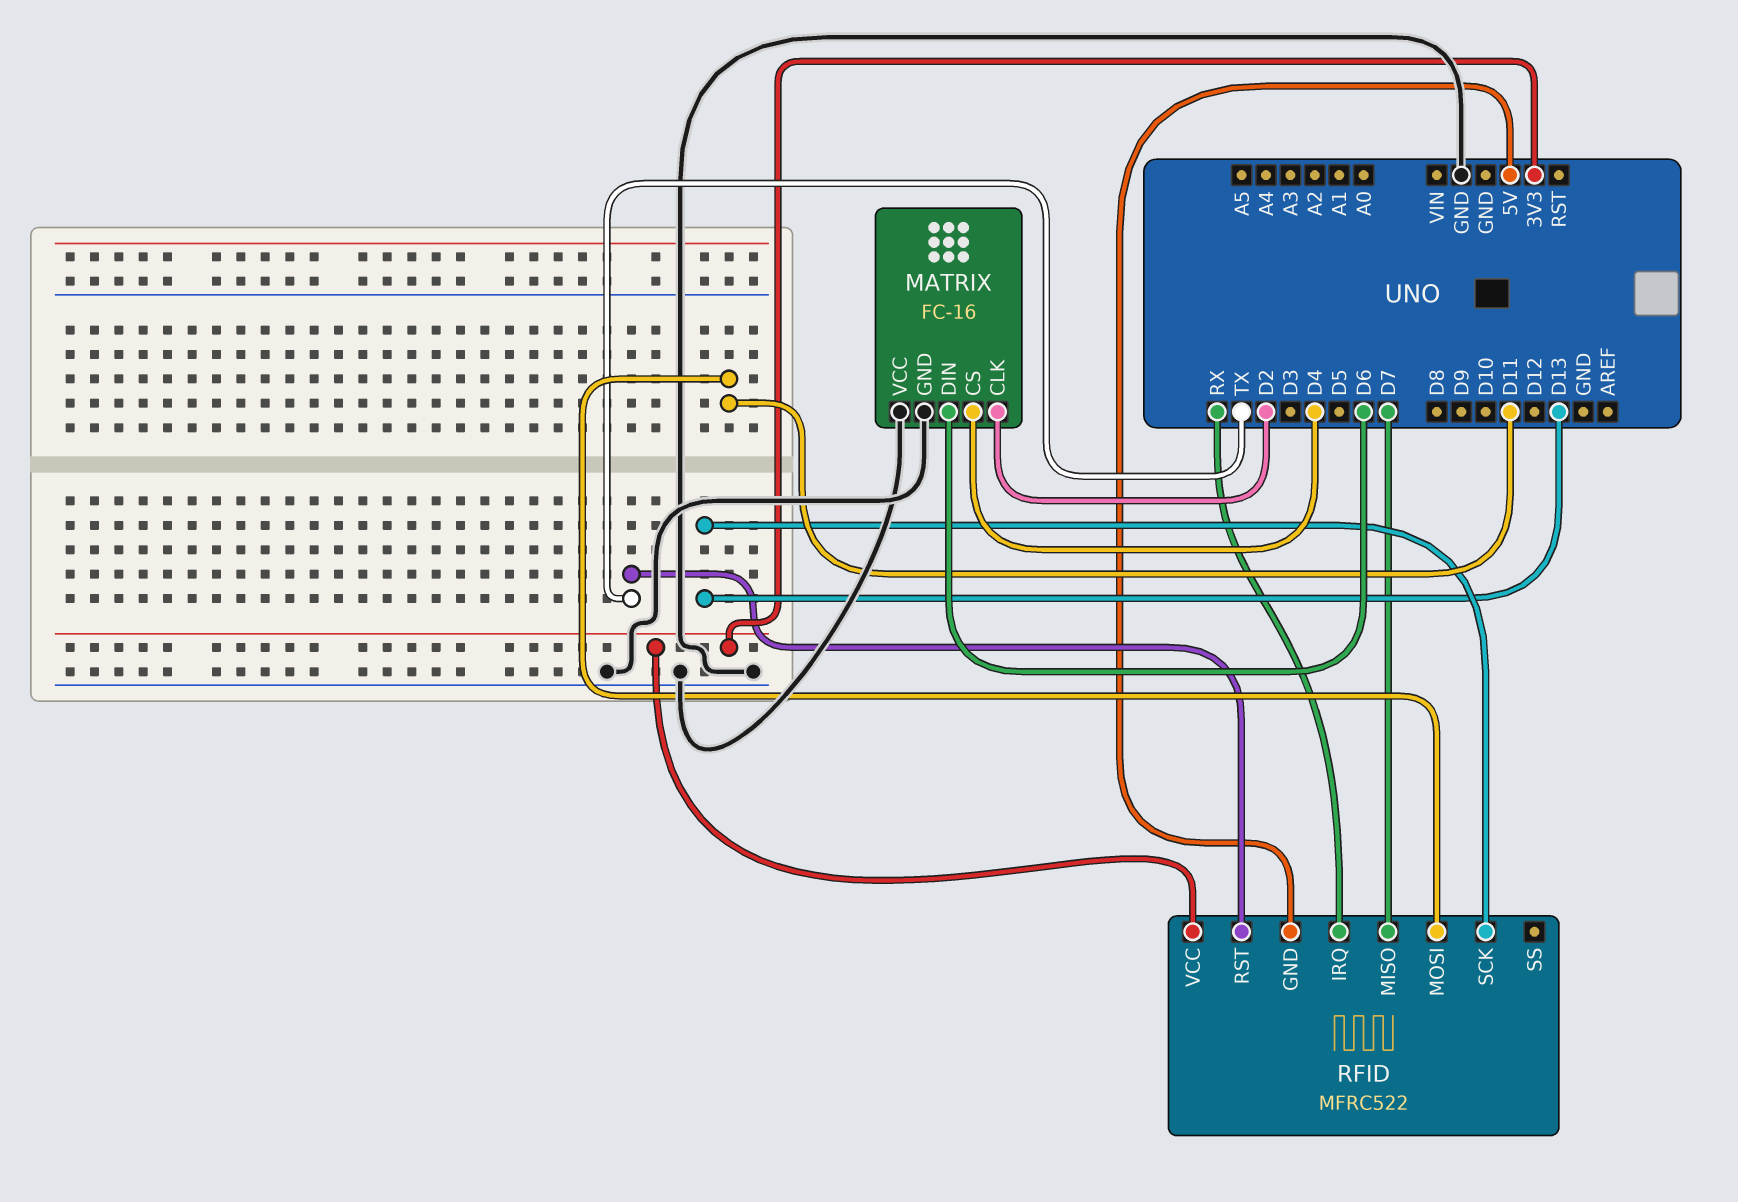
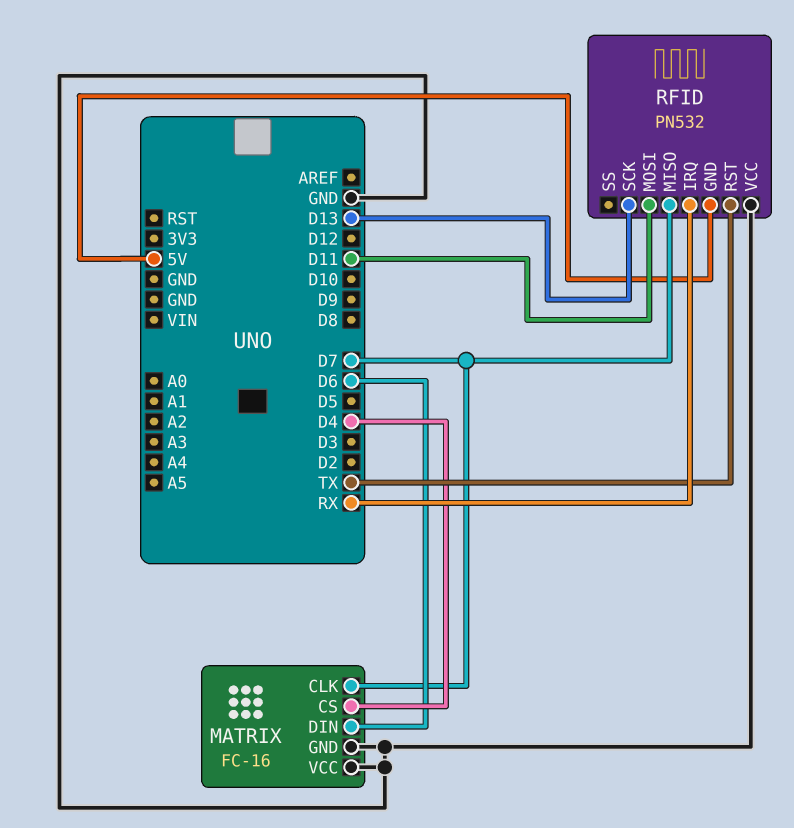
MATRIX pin CLK: D2 -> D7
RFID: MFRC522 -> PN532
RFID pin VCC: 3V3 -> GND

